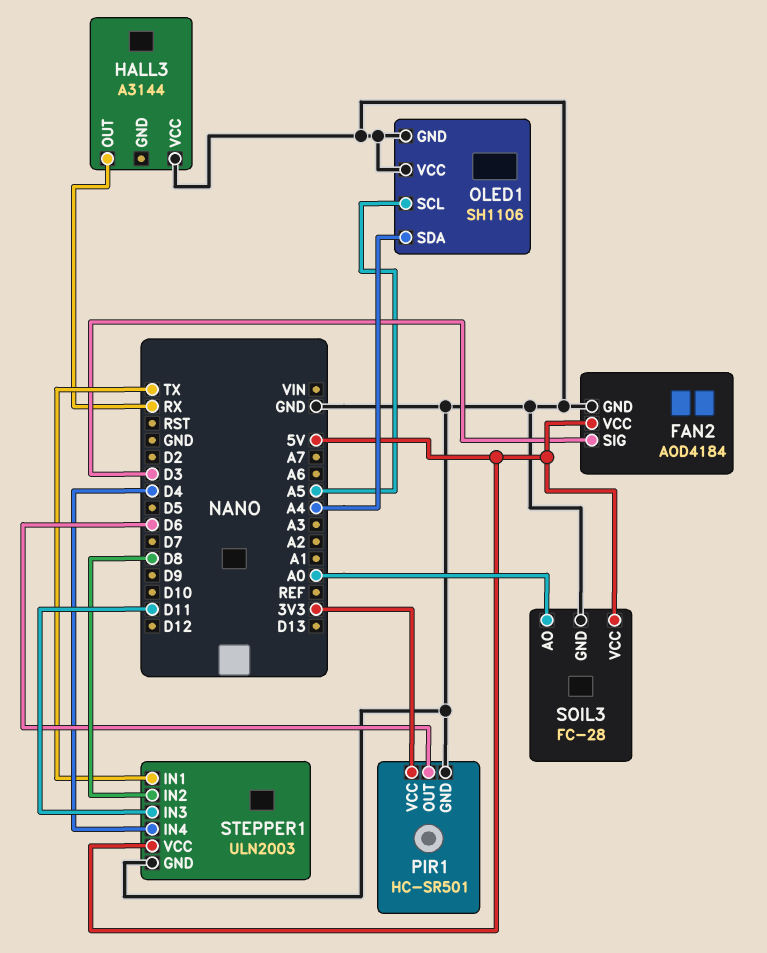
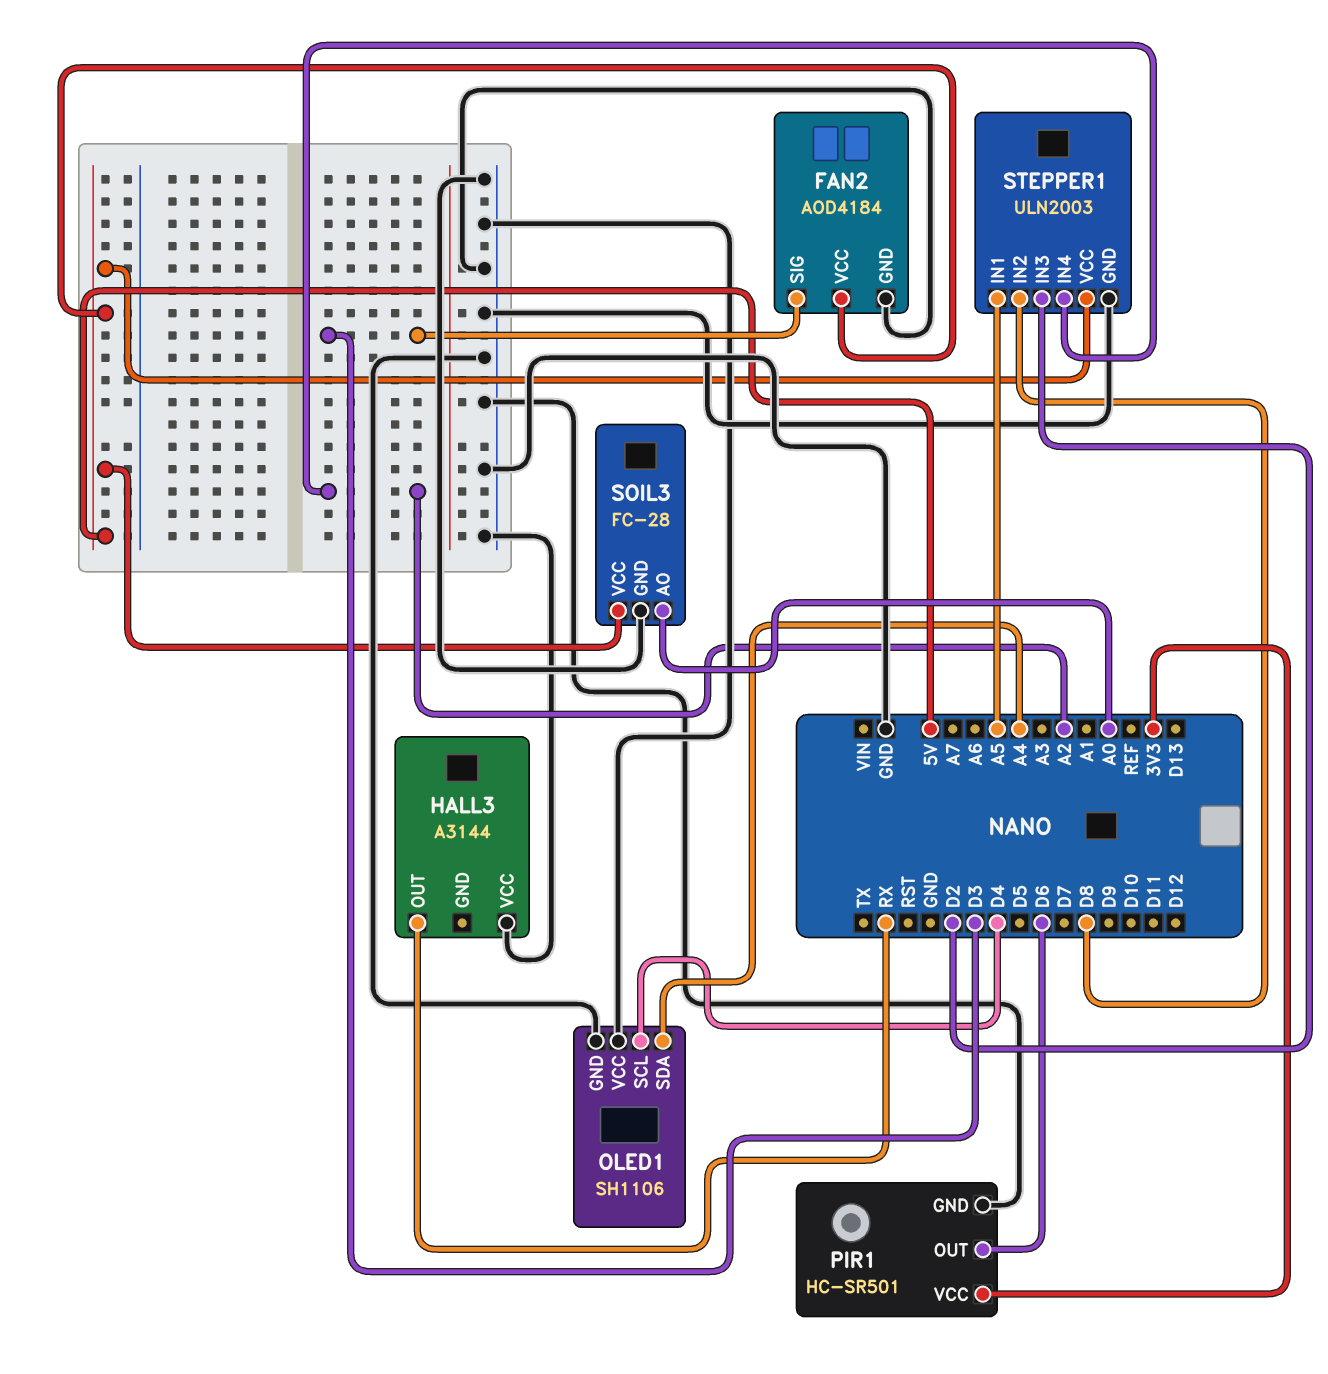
OLED1 pin SCL: A5 -> D4
STEPPER1 pin IN1: TX -> A5
STEPPER1 pin IN3: D11 -> D2
STEPPER1 pin IN4: D4 -> A2

